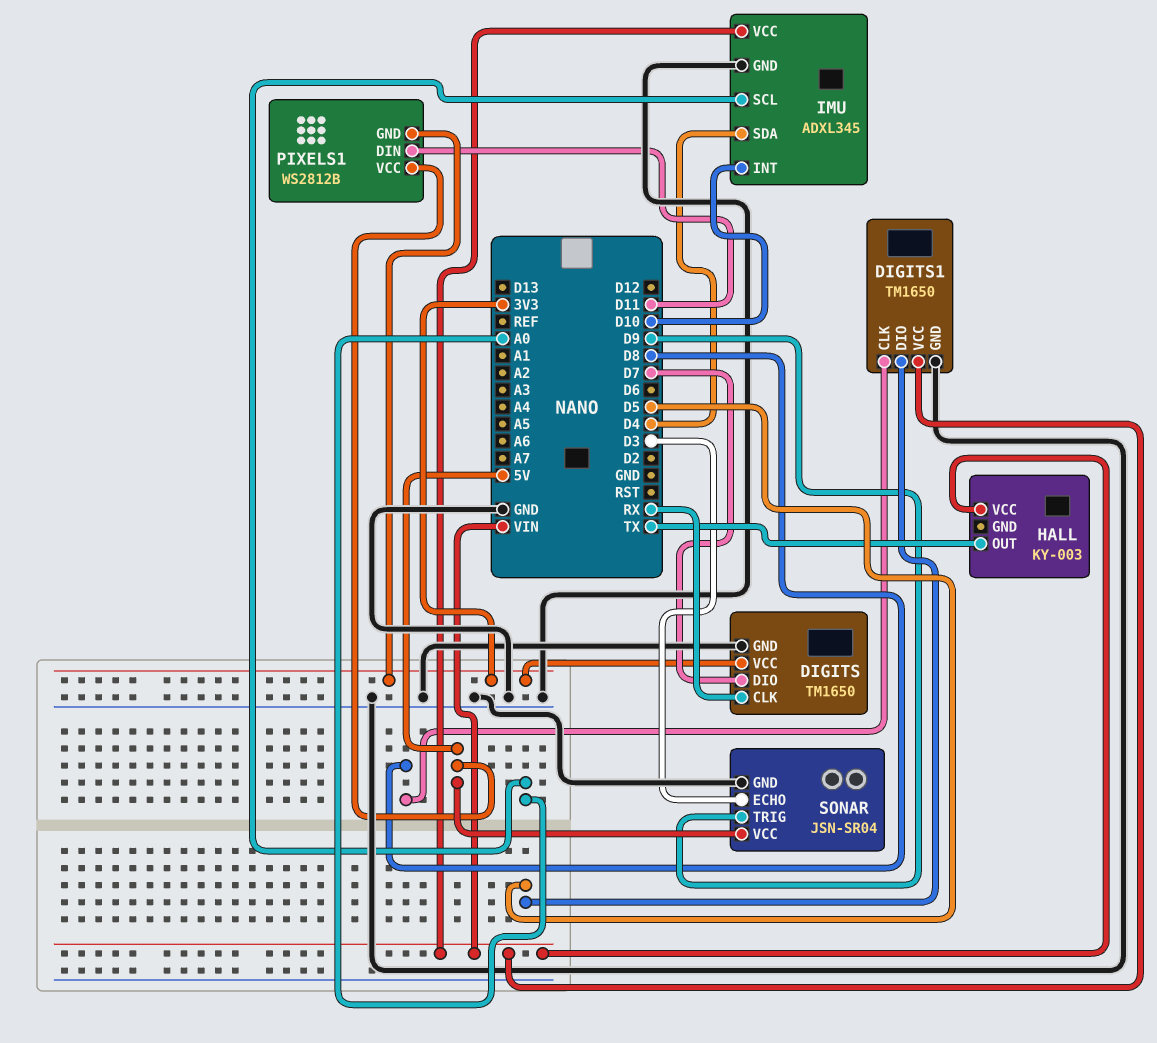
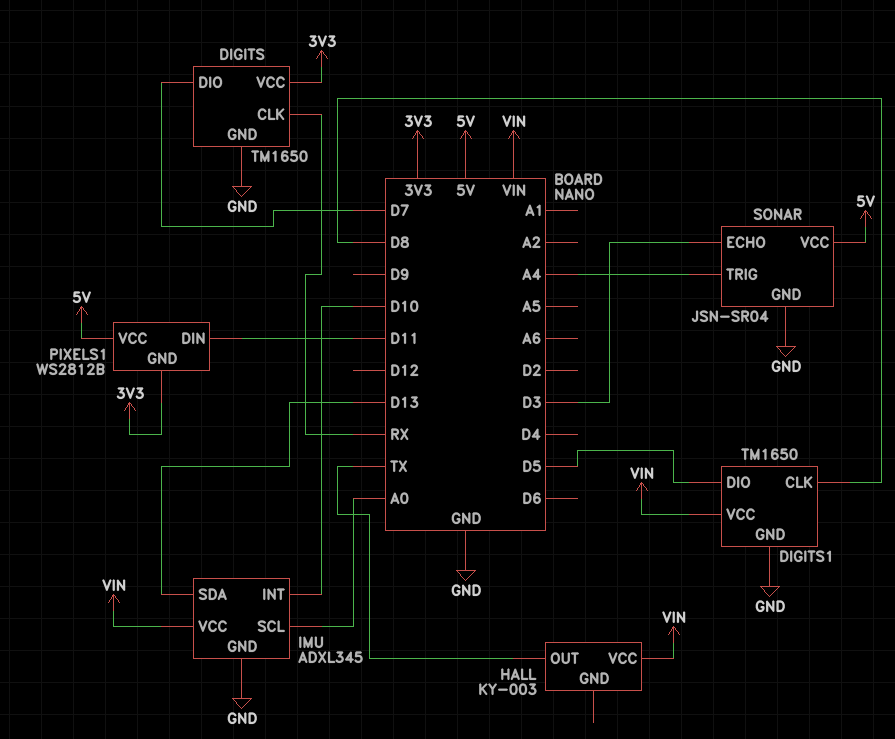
IMU pin SDA: D4 -> D13
SONAR pin TRIG: D9 -> A4

